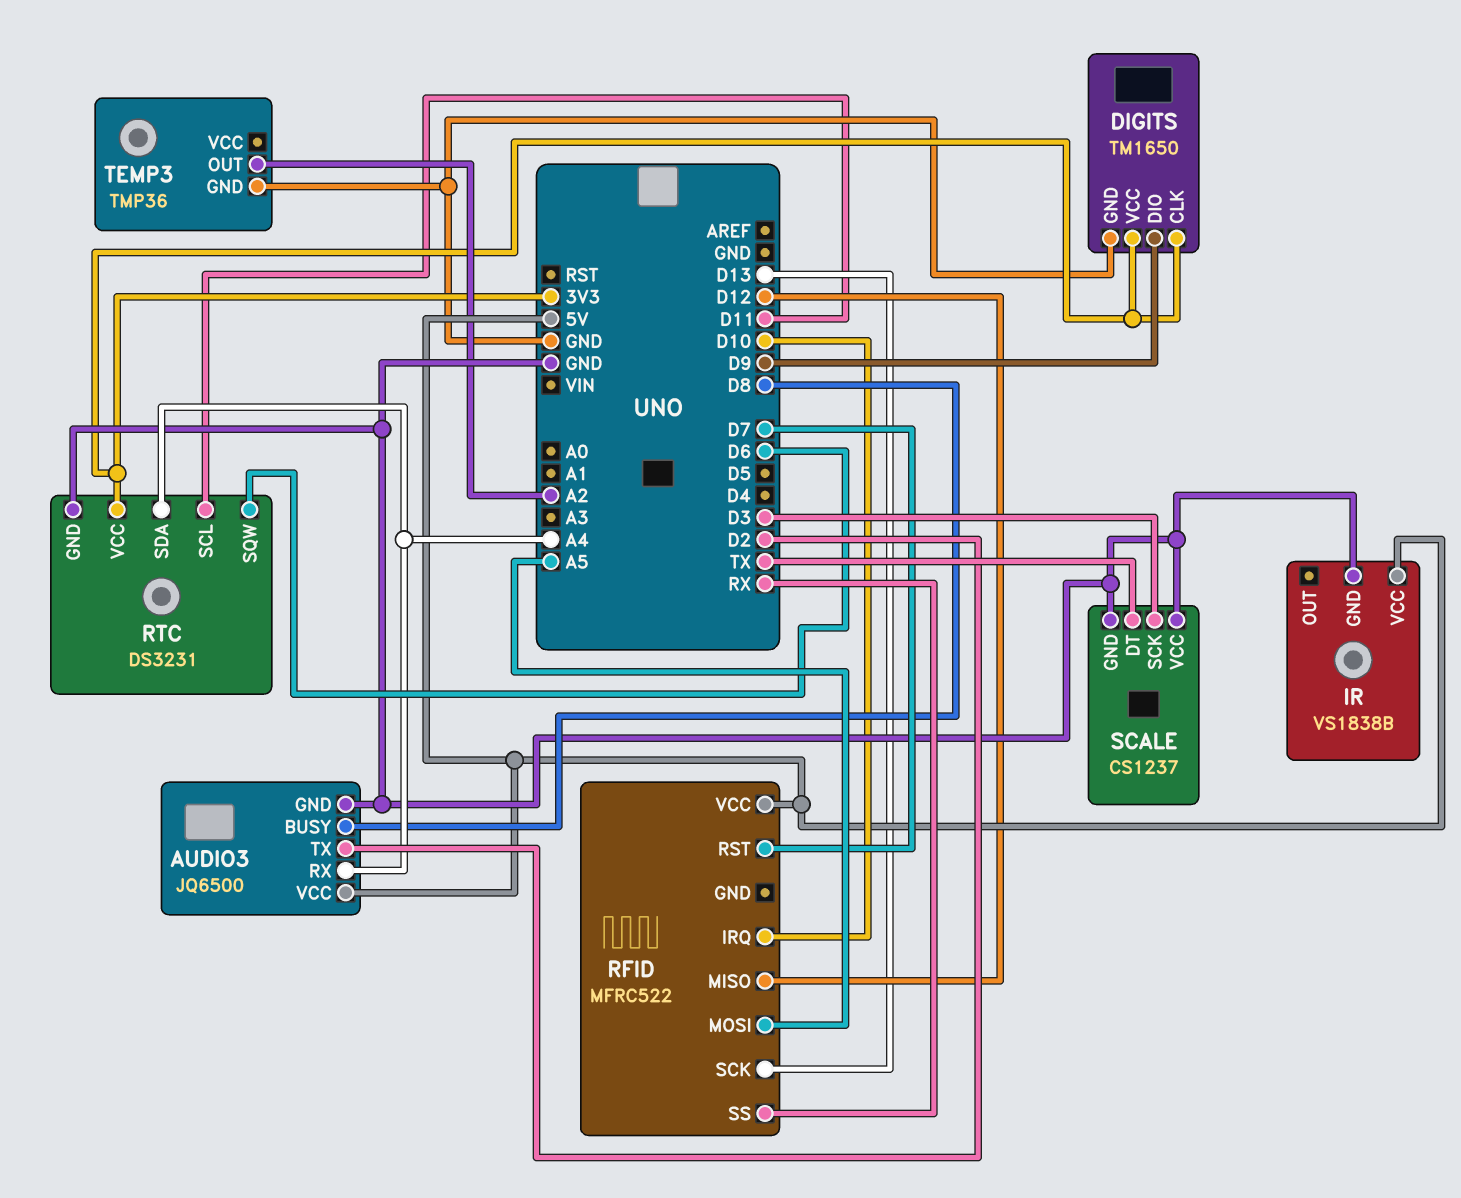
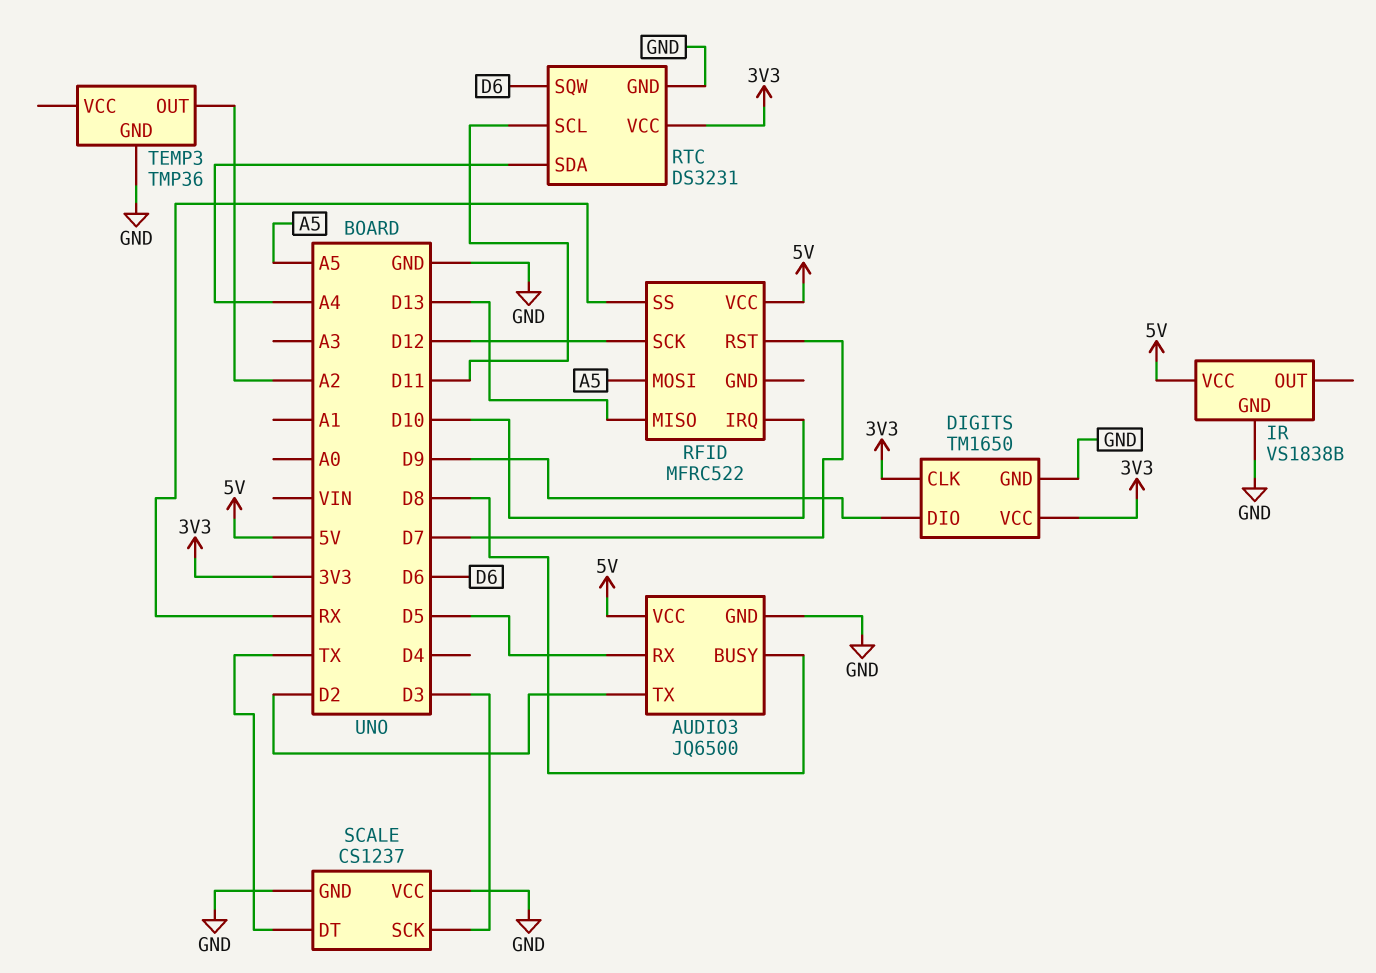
AUDIO3 pin RX: A4 -> D5
RFID pin MISO: D12 -> D13
RFID pin SCK: D13 -> D12

